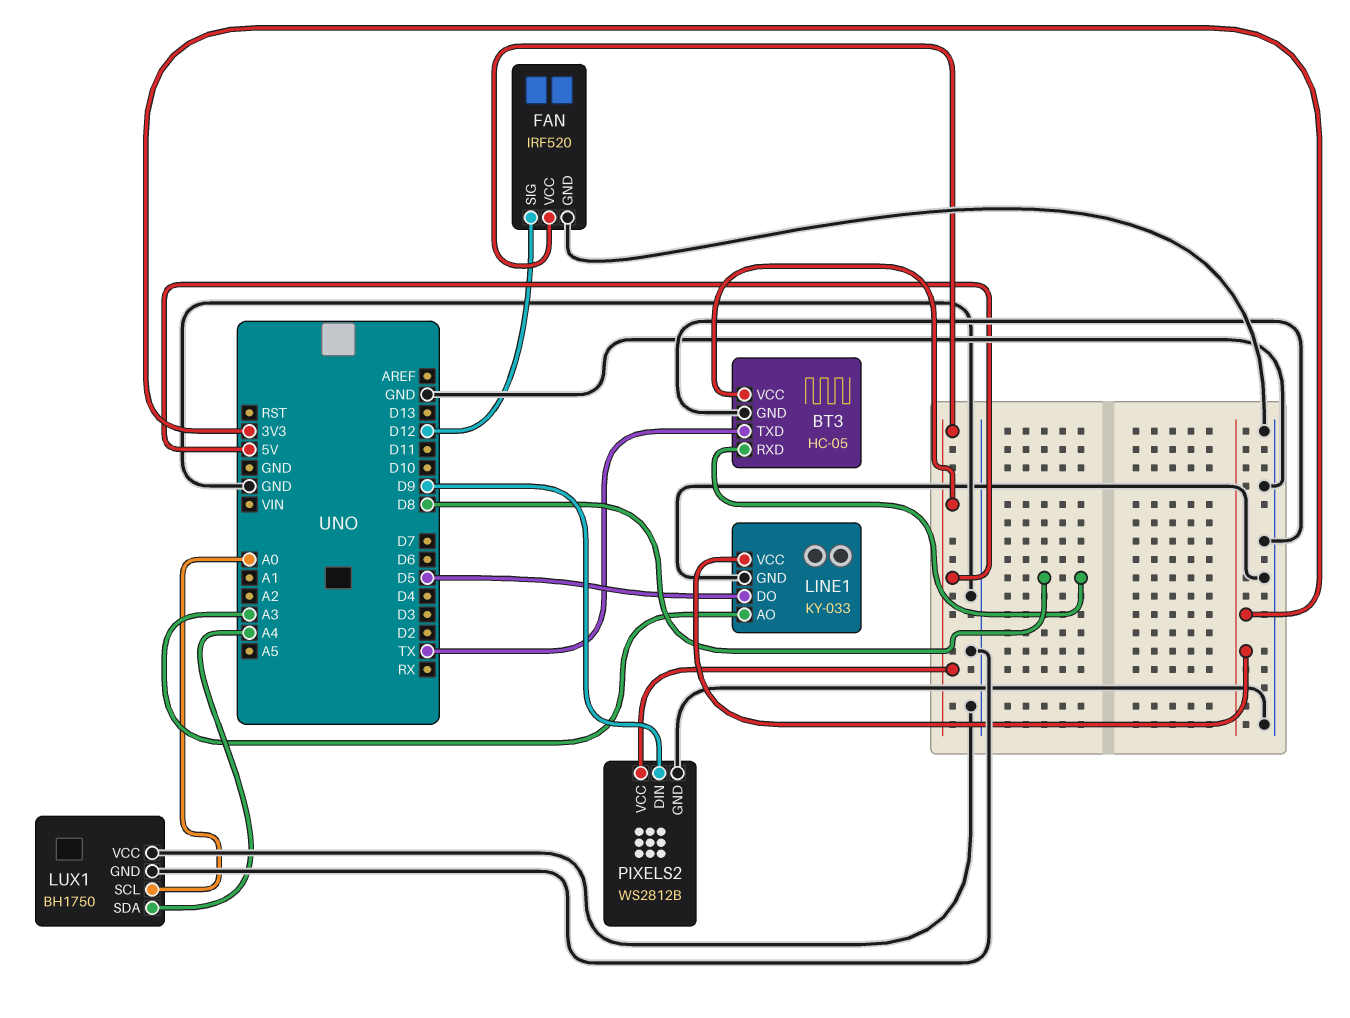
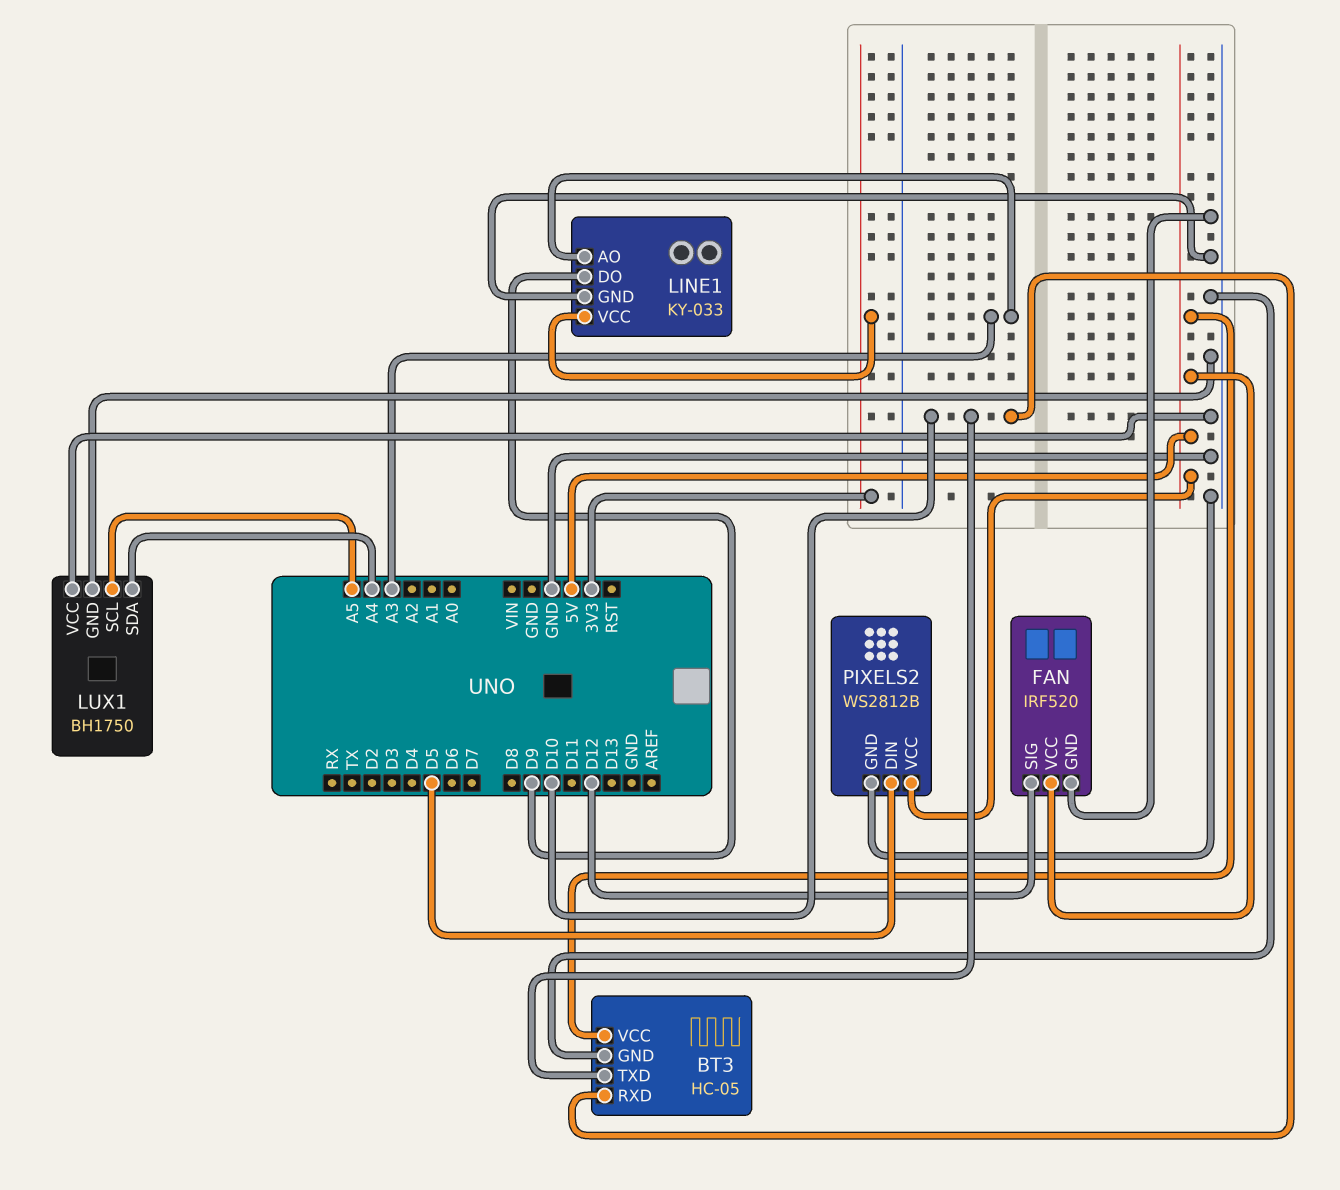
BT3 pin RXD: D8 -> D10
BT3 pin TXD: TX -> D10
LINE1 pin DO: D5 -> D9
LUX1 pin SCL: A0 -> A5
PIXELS2 pin DIN: D9 -> D5

